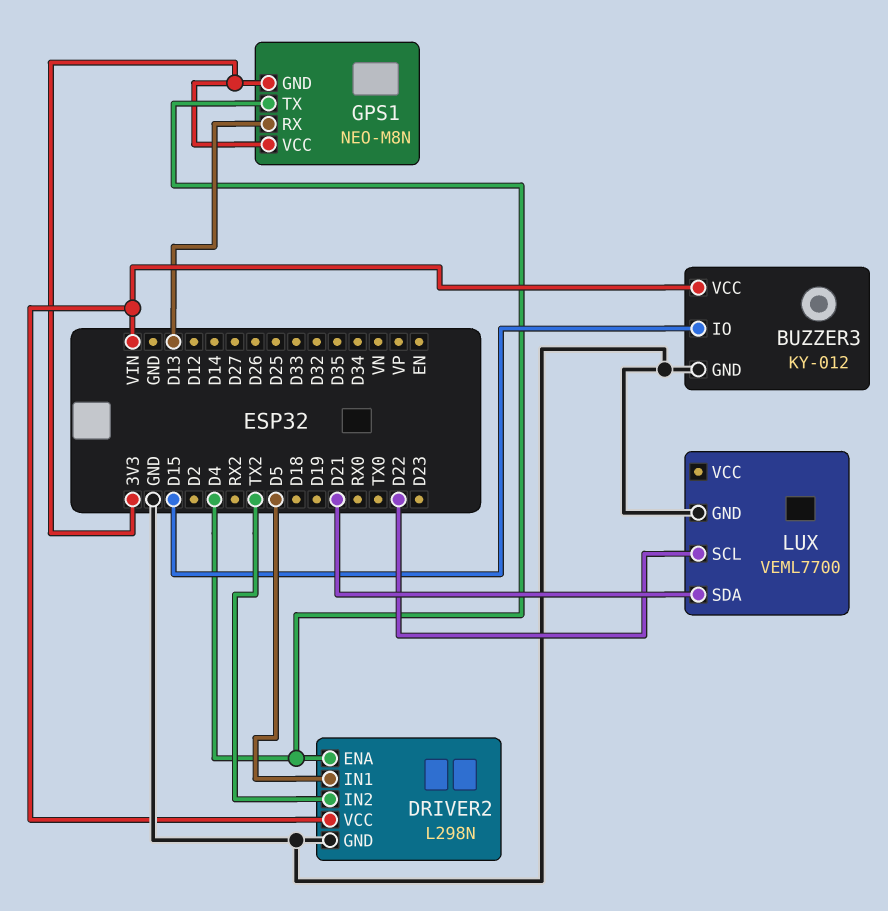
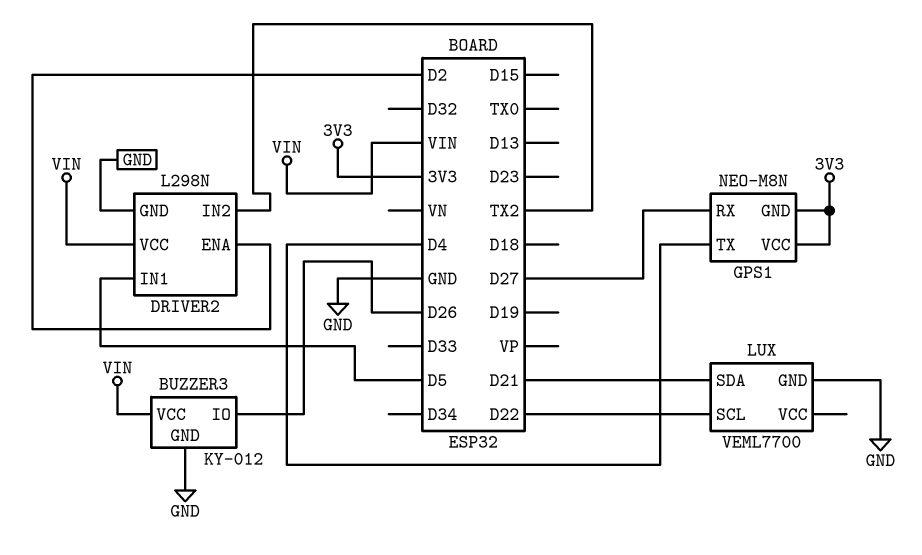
BUZZER3 pin IO: D15 -> D26
DRIVER2 pin ENA: D4 -> D2
GPS1 pin RX: D13 -> D27

